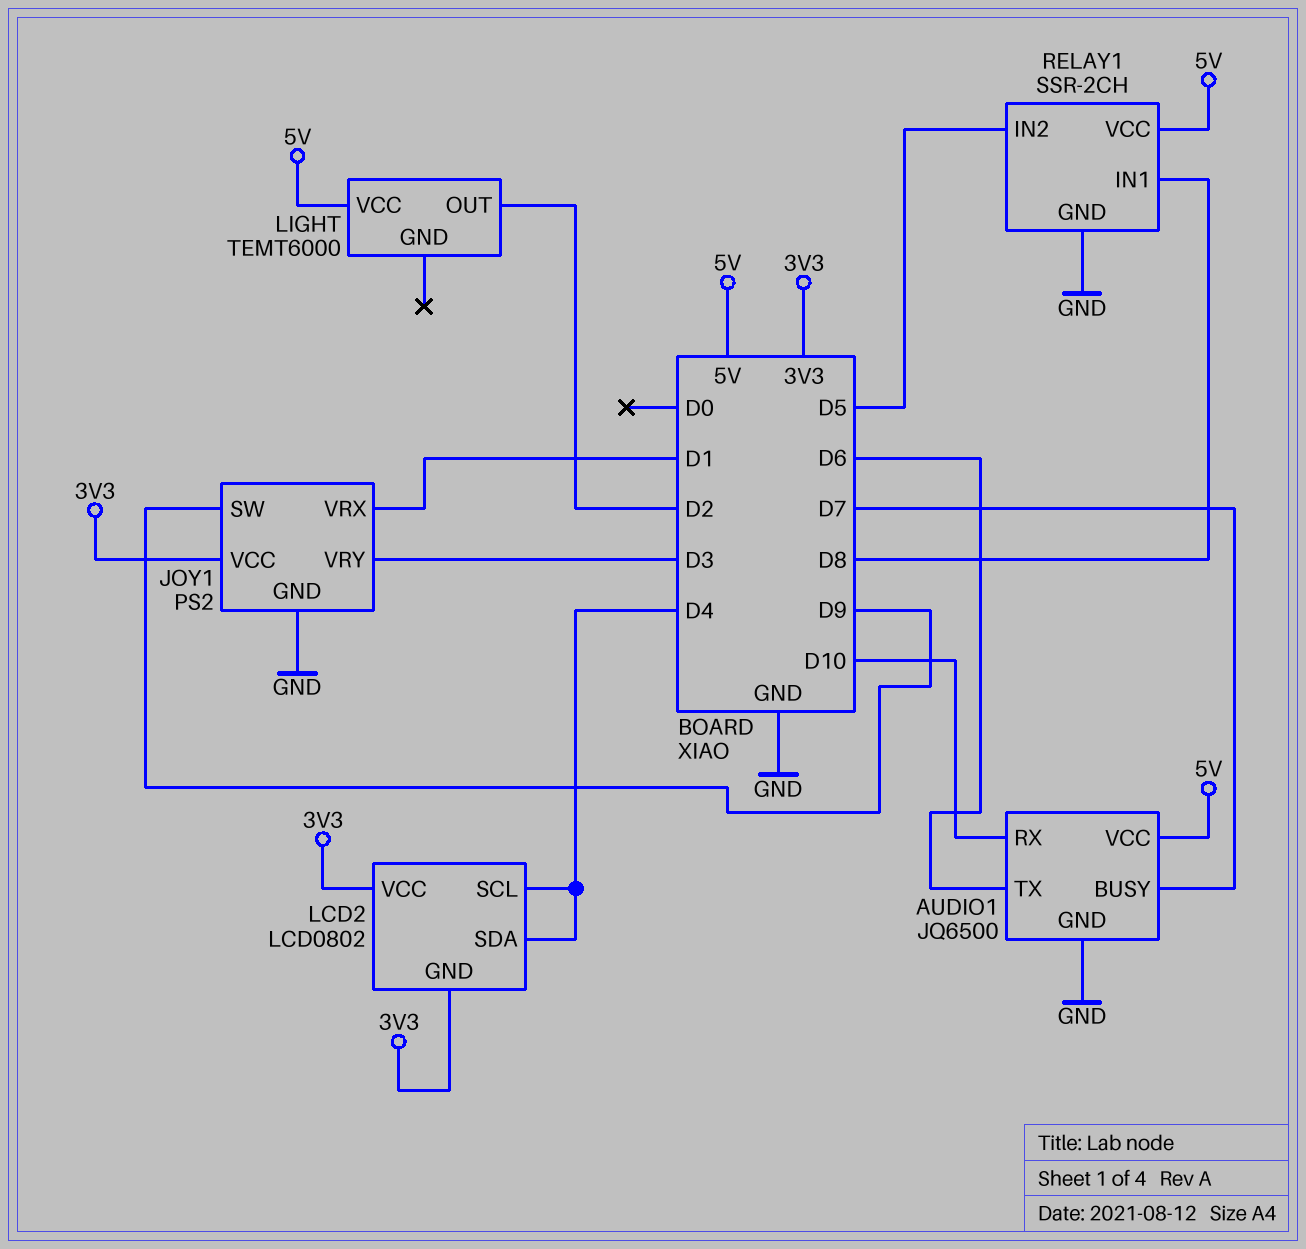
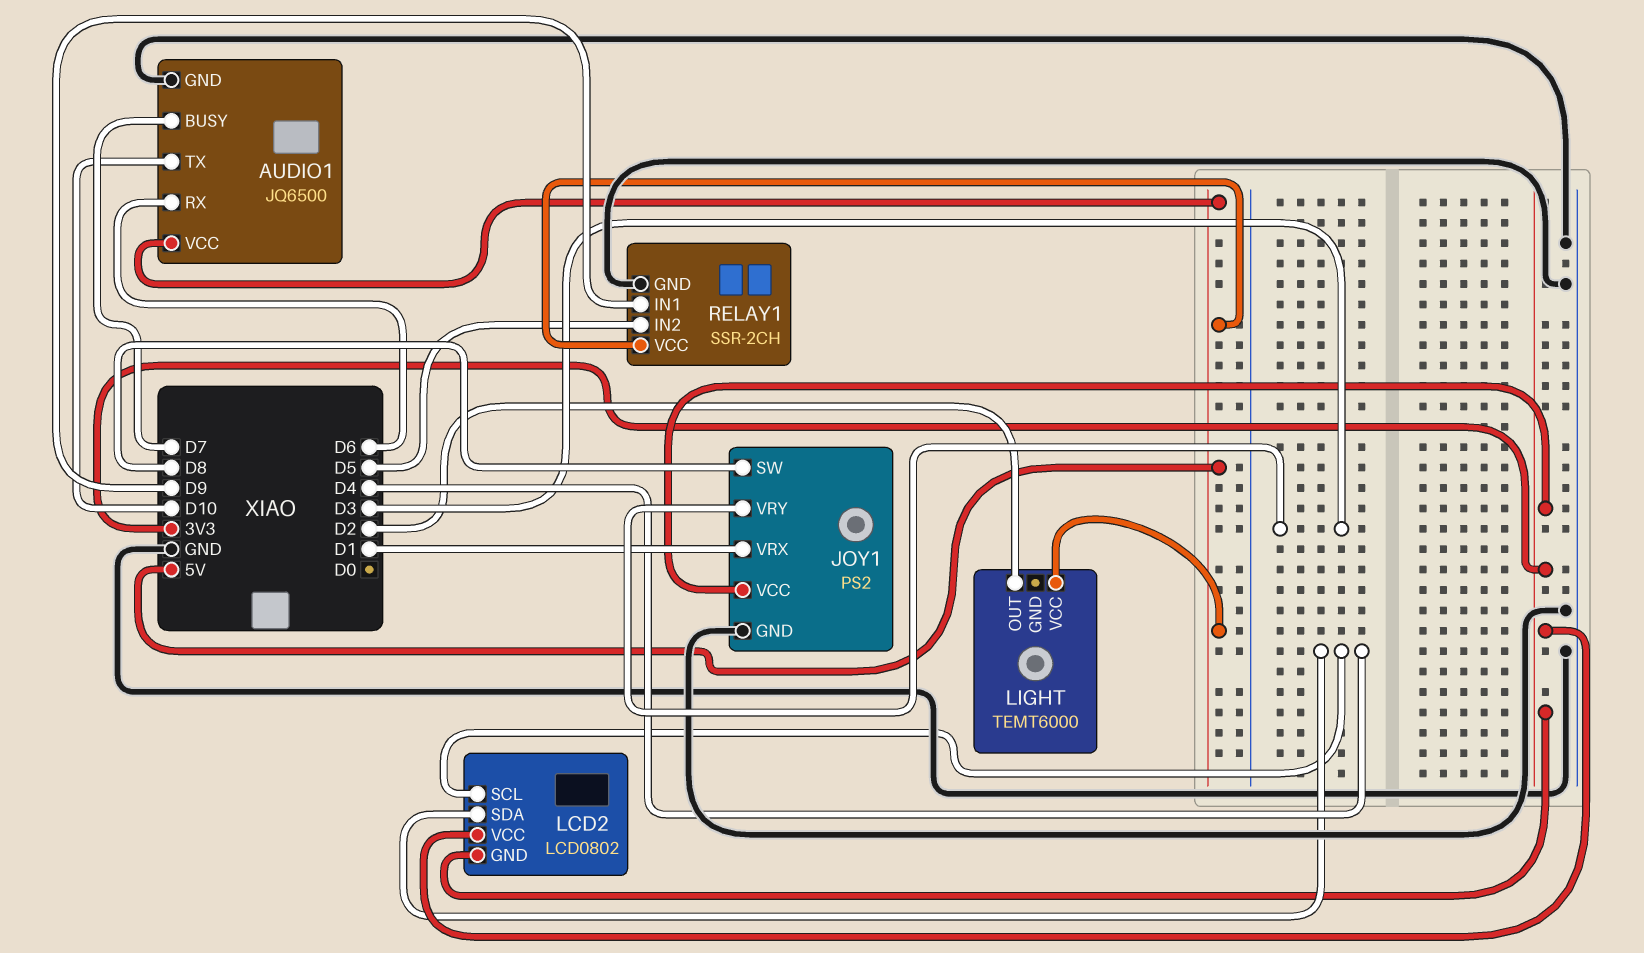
AUDIO1 pin RX: D10 -> D6
AUDIO1 pin TX: D6 -> D10
JOY1 pin SW: D9 -> D8
RELAY1 pin IN1: D8 -> D9

